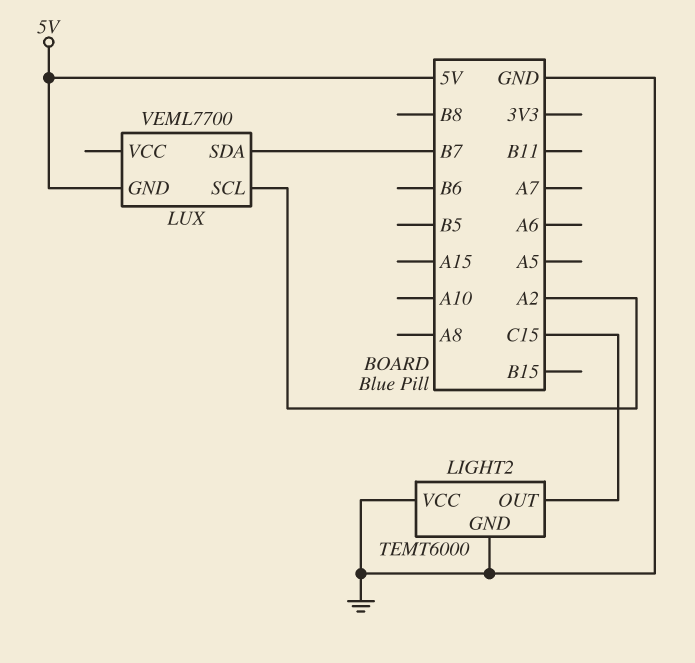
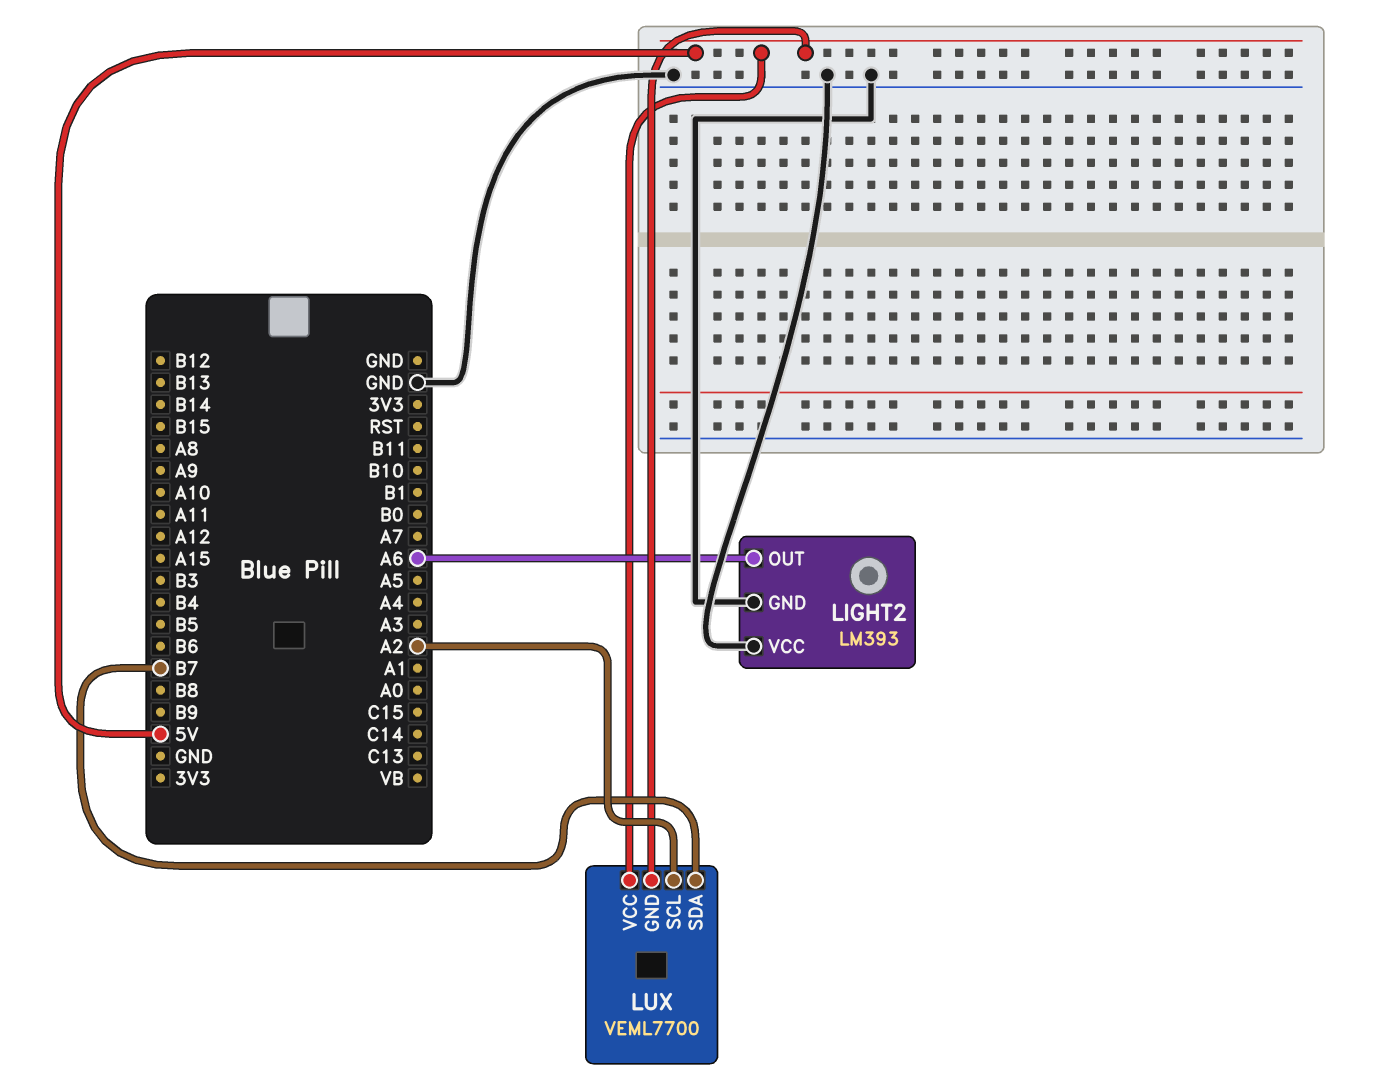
LIGHT2: TEMT6000 -> LM393
LIGHT2 pin OUT: C15 -> A6
LUX pin VCC: none -> 5V

